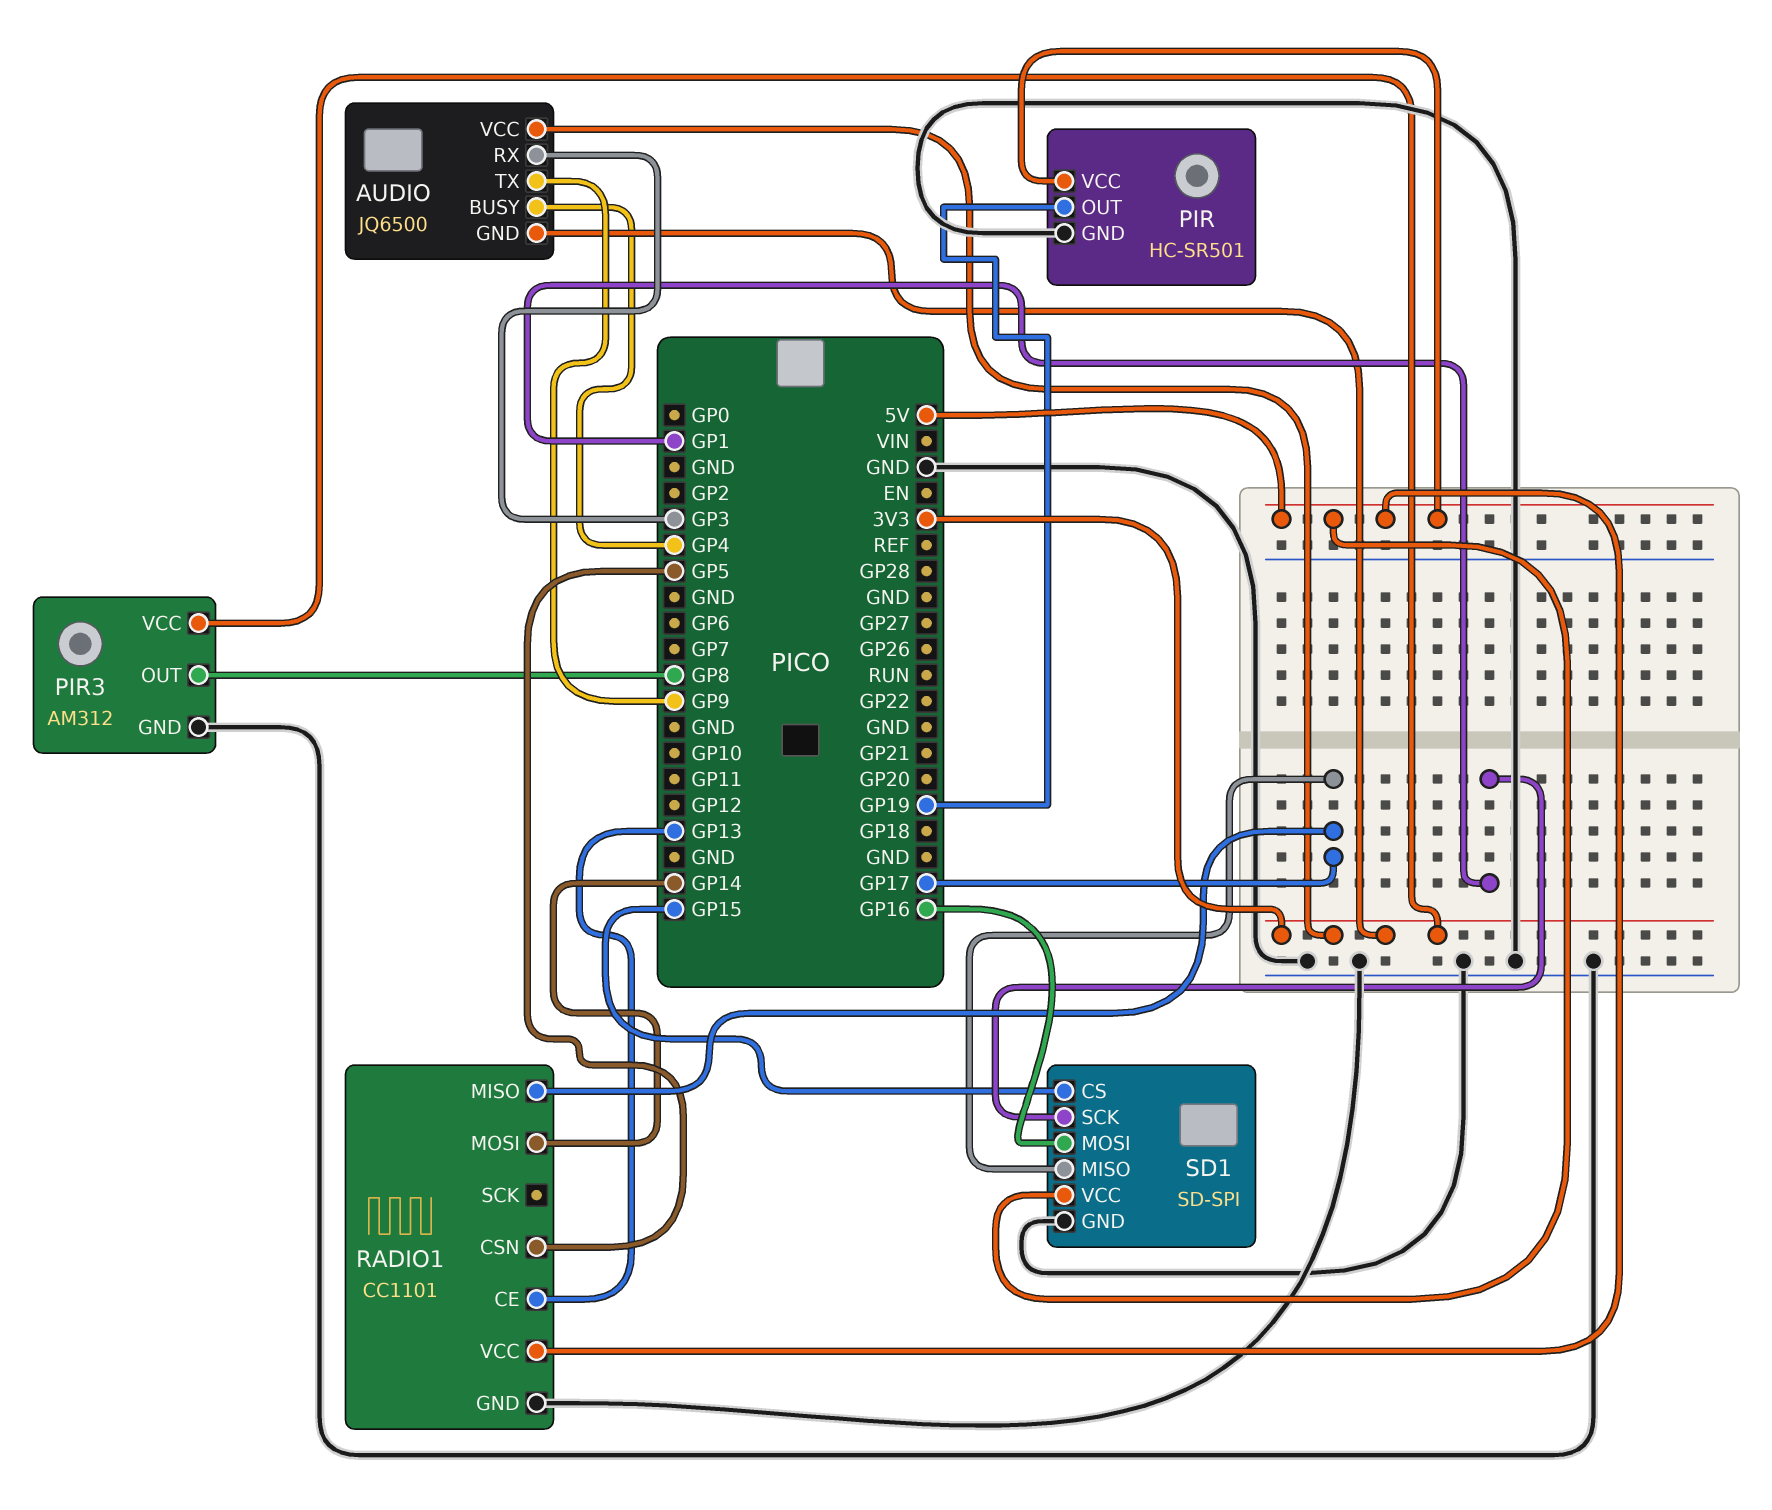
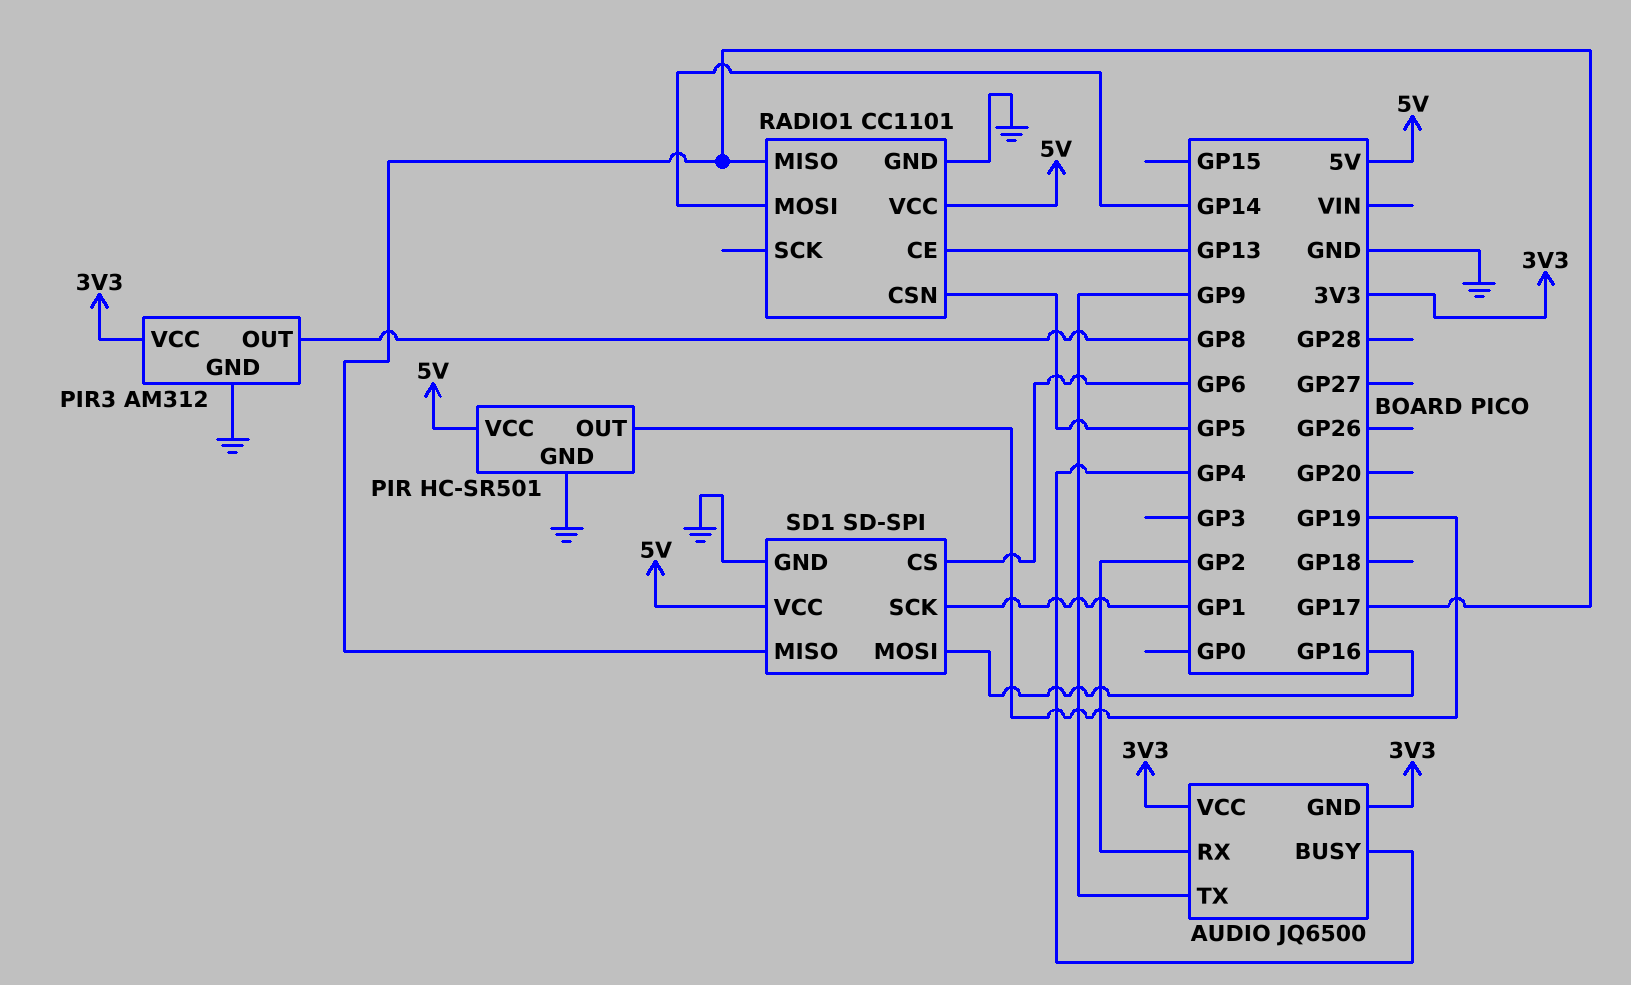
AUDIO pin RX: GP3 -> GP2
SD1 pin CS: GP15 -> GP6

